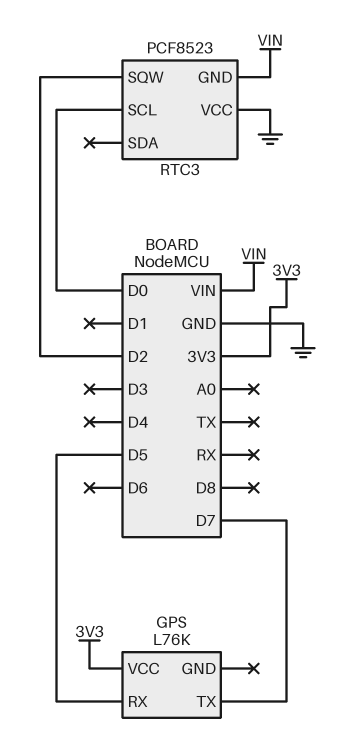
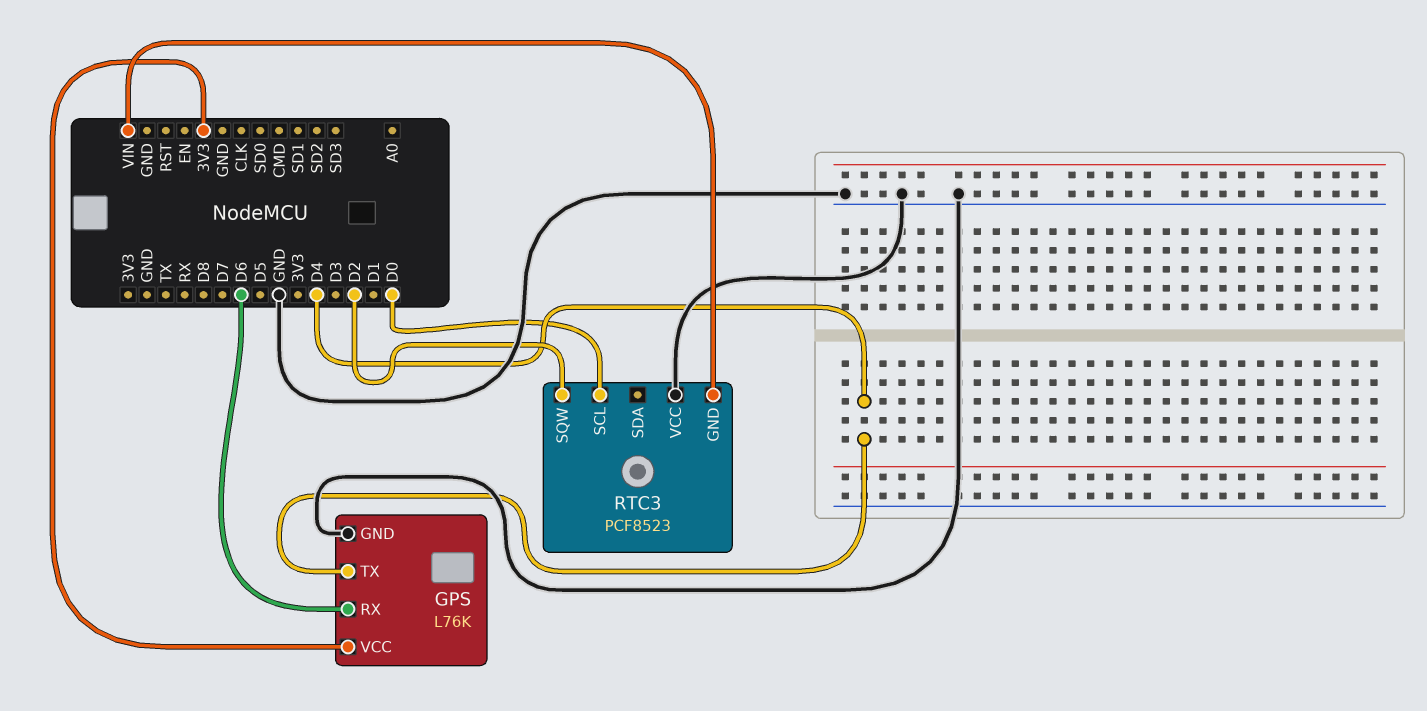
GPS pin GND: none -> GND
GPS pin RX: D5 -> D6
GPS pin TX: D7 -> D4

